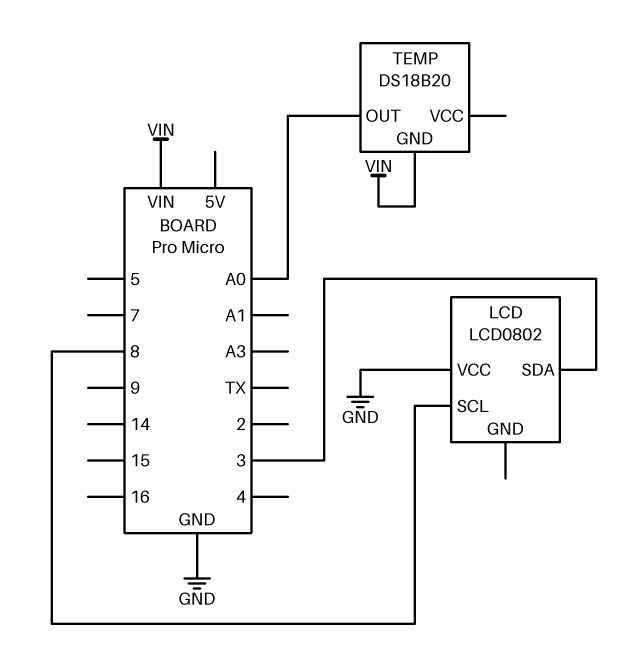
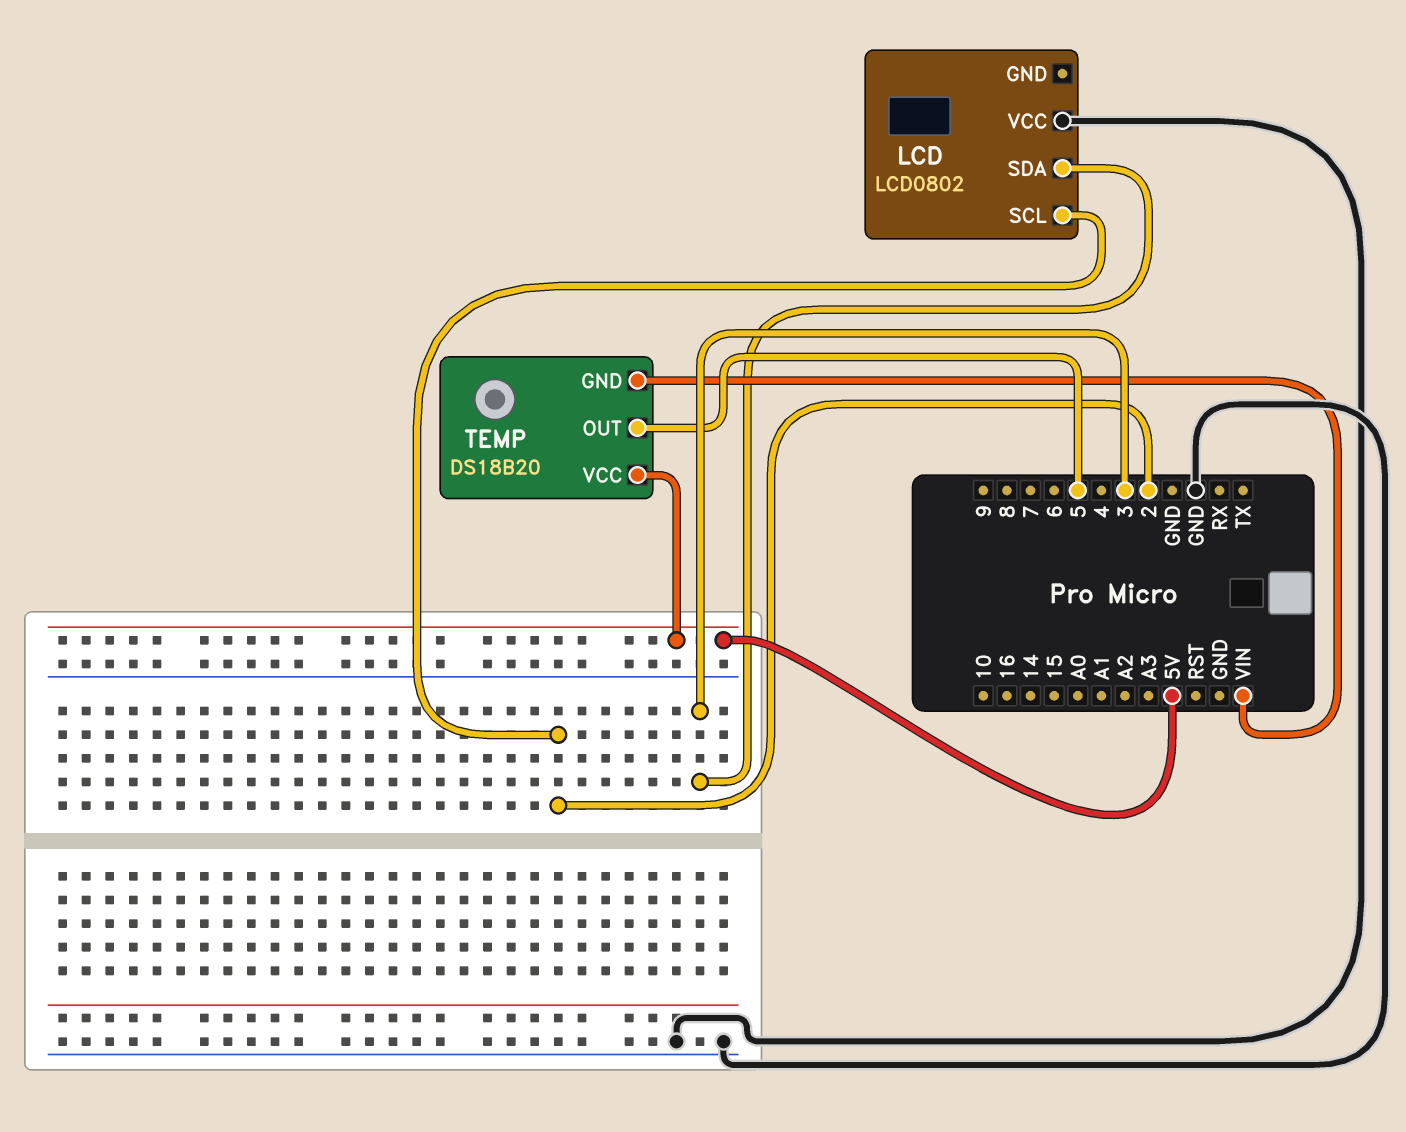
LCD pin SCL: 8 -> 2
TEMP pin OUT: A0 -> 5
TEMP pin VCC: none -> 5V

